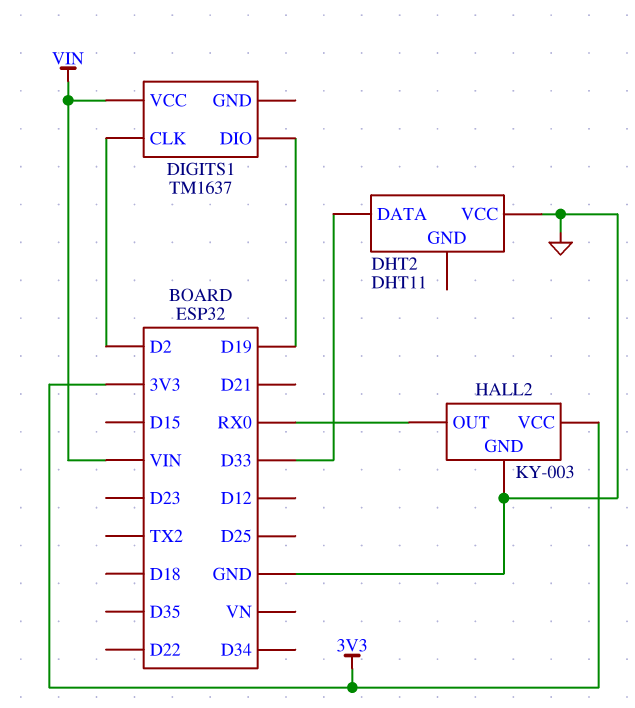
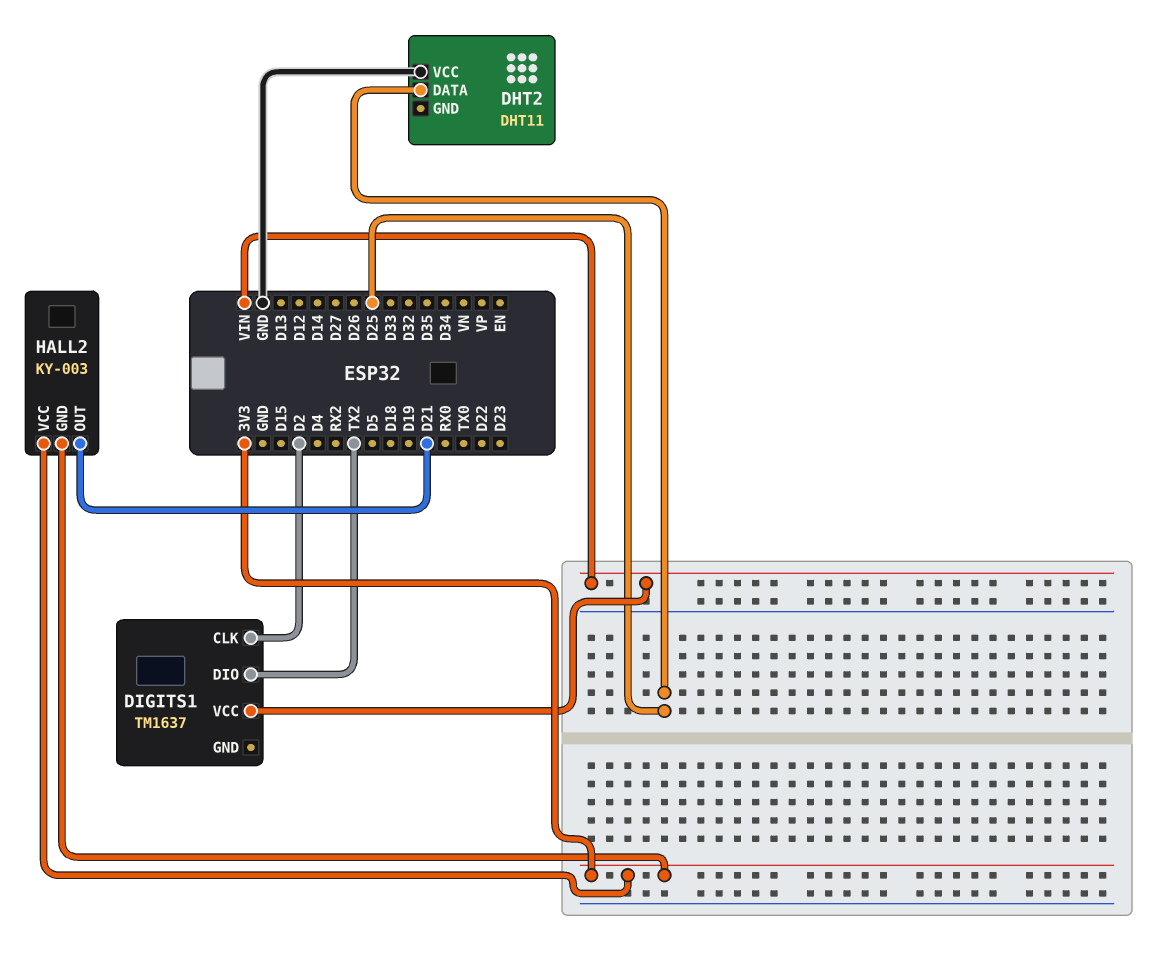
DHT2 pin DATA: D33 -> D25
DIGITS1 pin DIO: D19 -> TX2
HALL2 pin GND: GND -> 3V3
HALL2 pin OUT: RX0 -> D21

